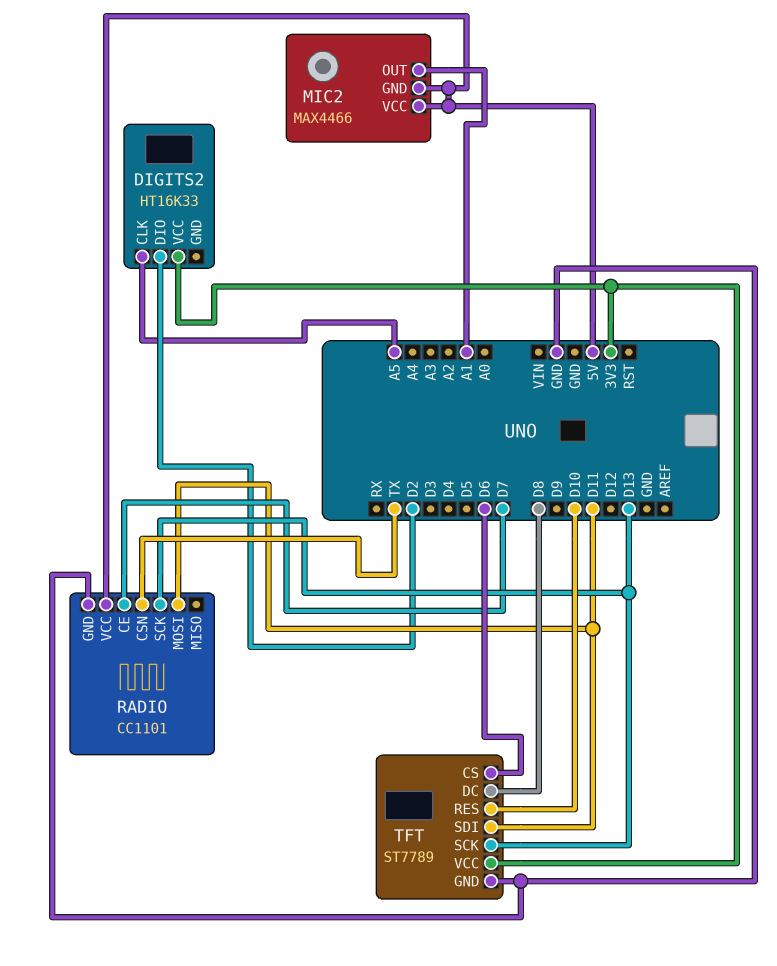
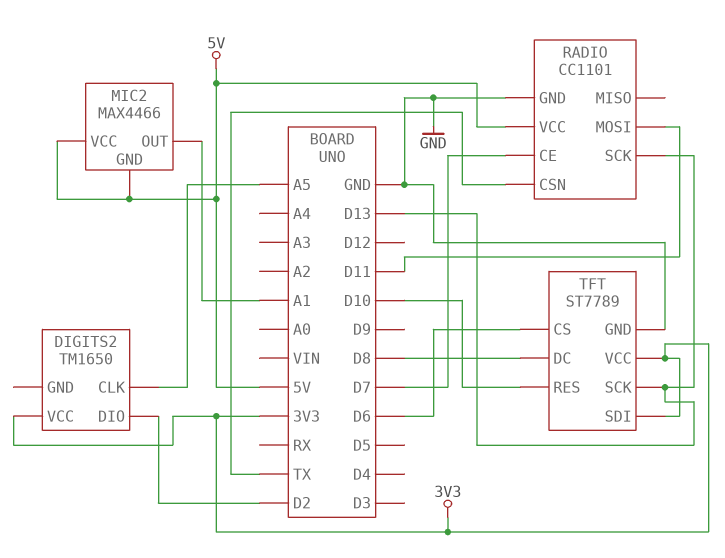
DIGITS2: HT16K33 -> TM1650
TFT pin SDI: D11 -> 3V3

